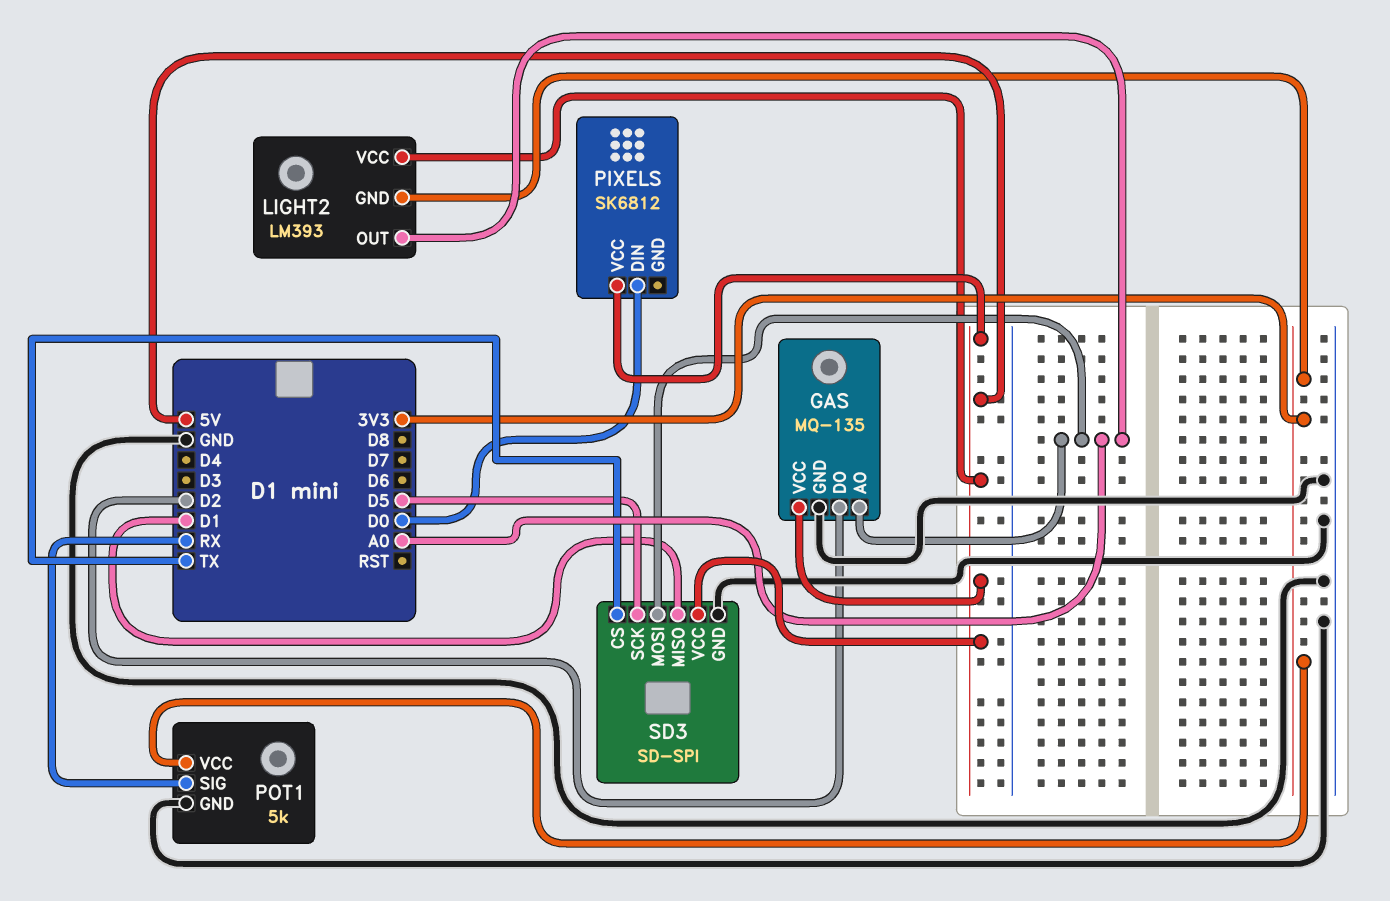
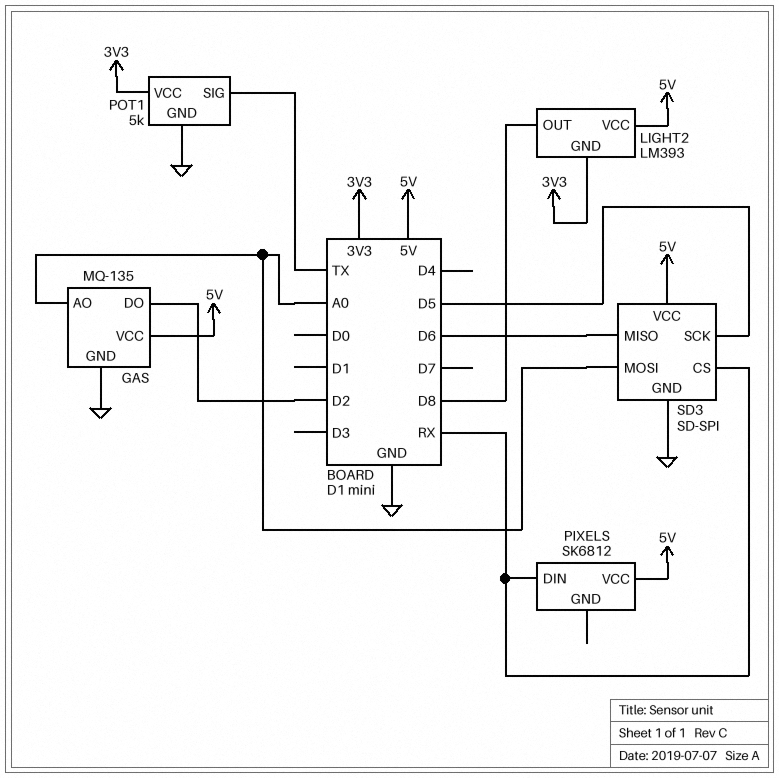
LIGHT2 pin OUT: A0 -> D8
PIXELS pin DIN: D0 -> RX
POT1 pin SIG: RX -> TX
SD3 pin CS: TX -> RX
SD3 pin MISO: D1 -> D6

